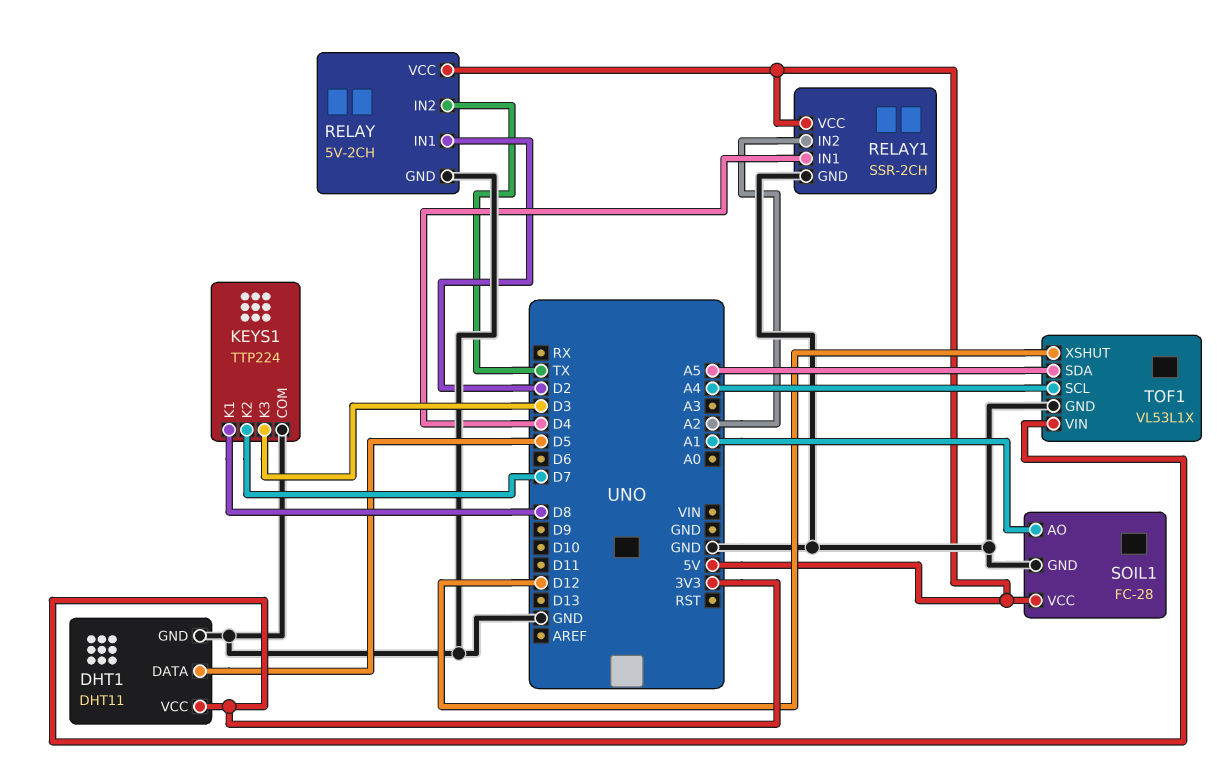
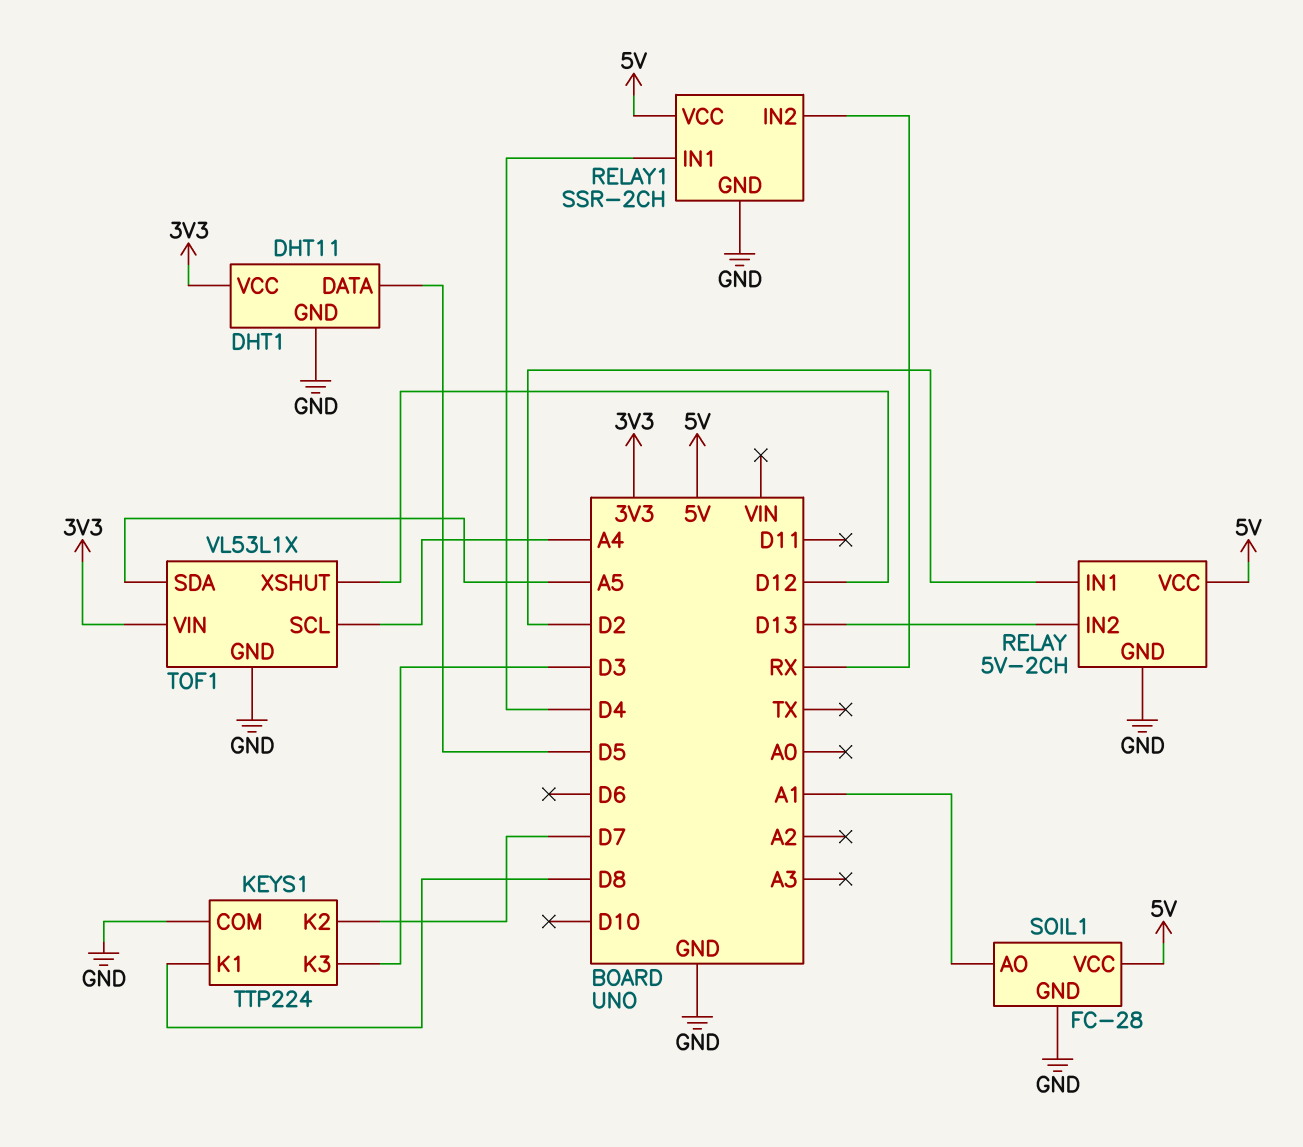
RELAY pin IN2: TX -> D13
RELAY1 pin IN2: A2 -> RX

